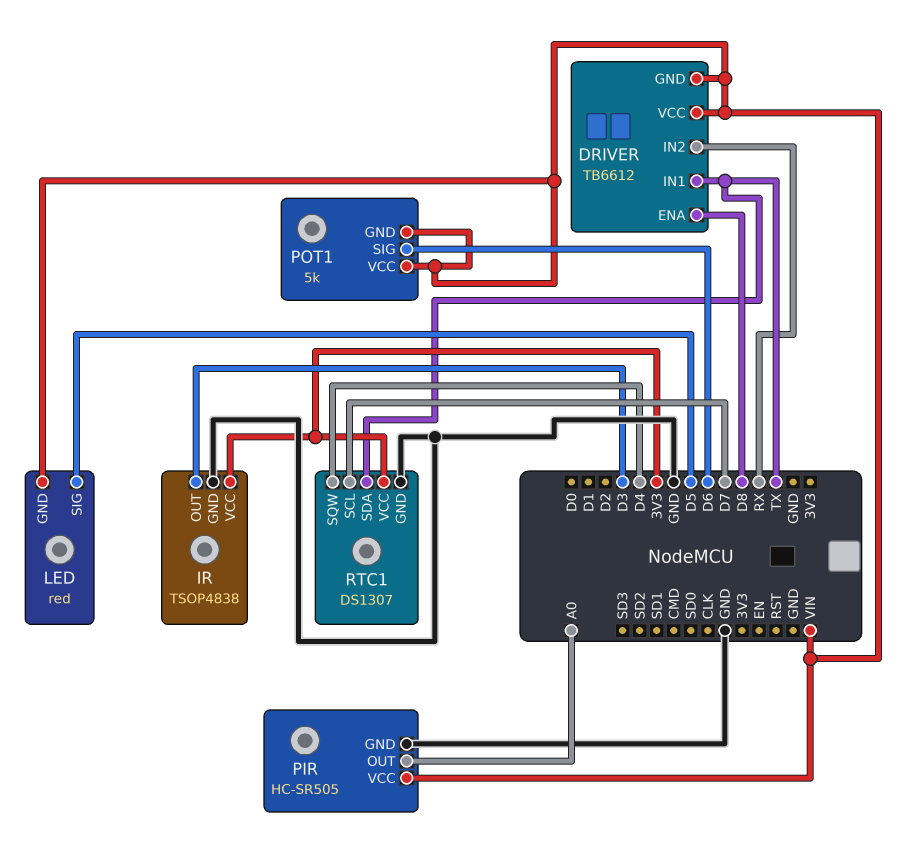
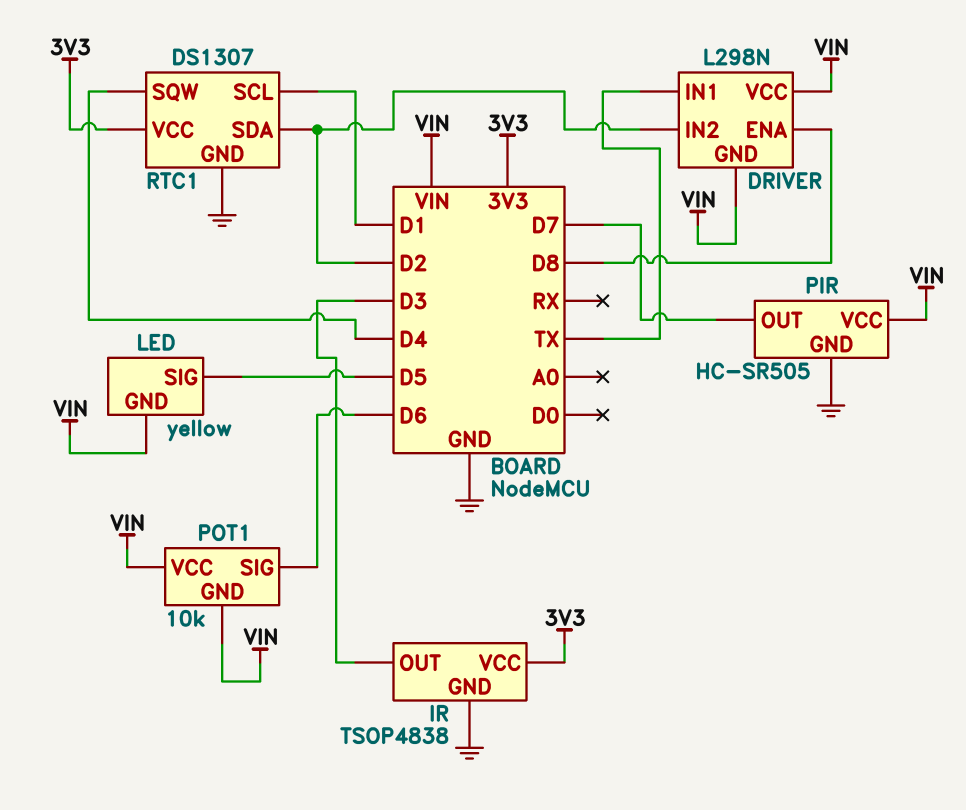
DRIVER: TB6612 -> L298N
DRIVER pin IN2: RX -> D2
LED: red -> yellow
PIR pin OUT: A0 -> D7
POT1: 5k -> 10k
RTC1 pin SCL: D7 -> D1
RTC1 pin SDA: TX -> D2

